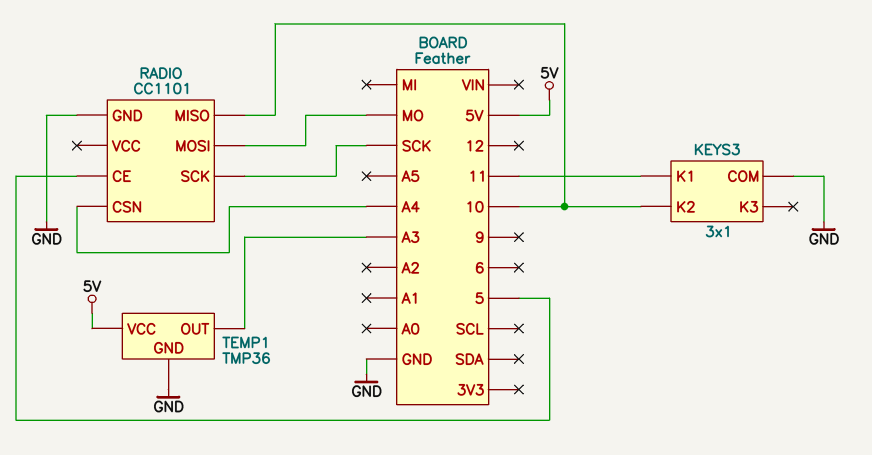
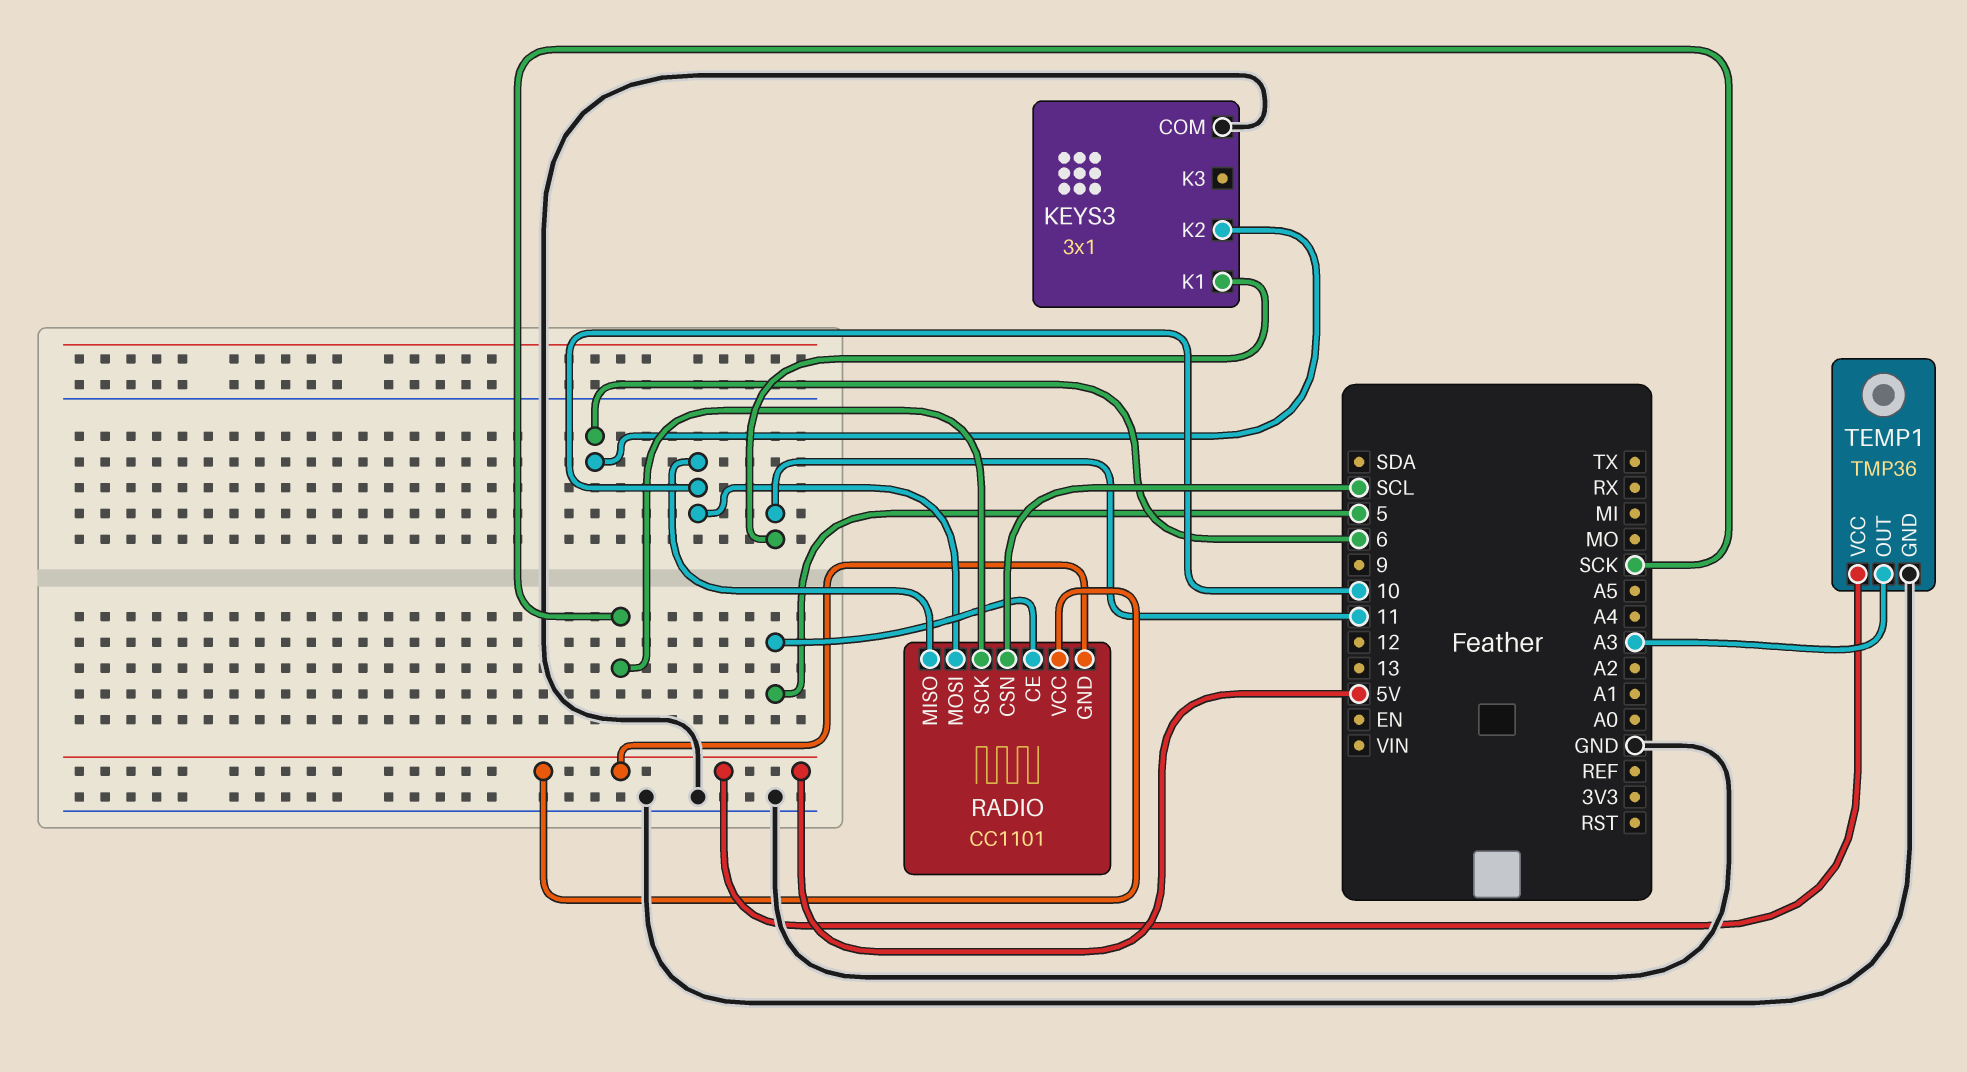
KEYS3 pin K2: 10 -> 6
RADIO pin CSN: A4 -> SCL
RADIO pin GND: GND -> 5V
RADIO pin MOSI: MO -> 10
RADIO pin VCC: none -> 5V

